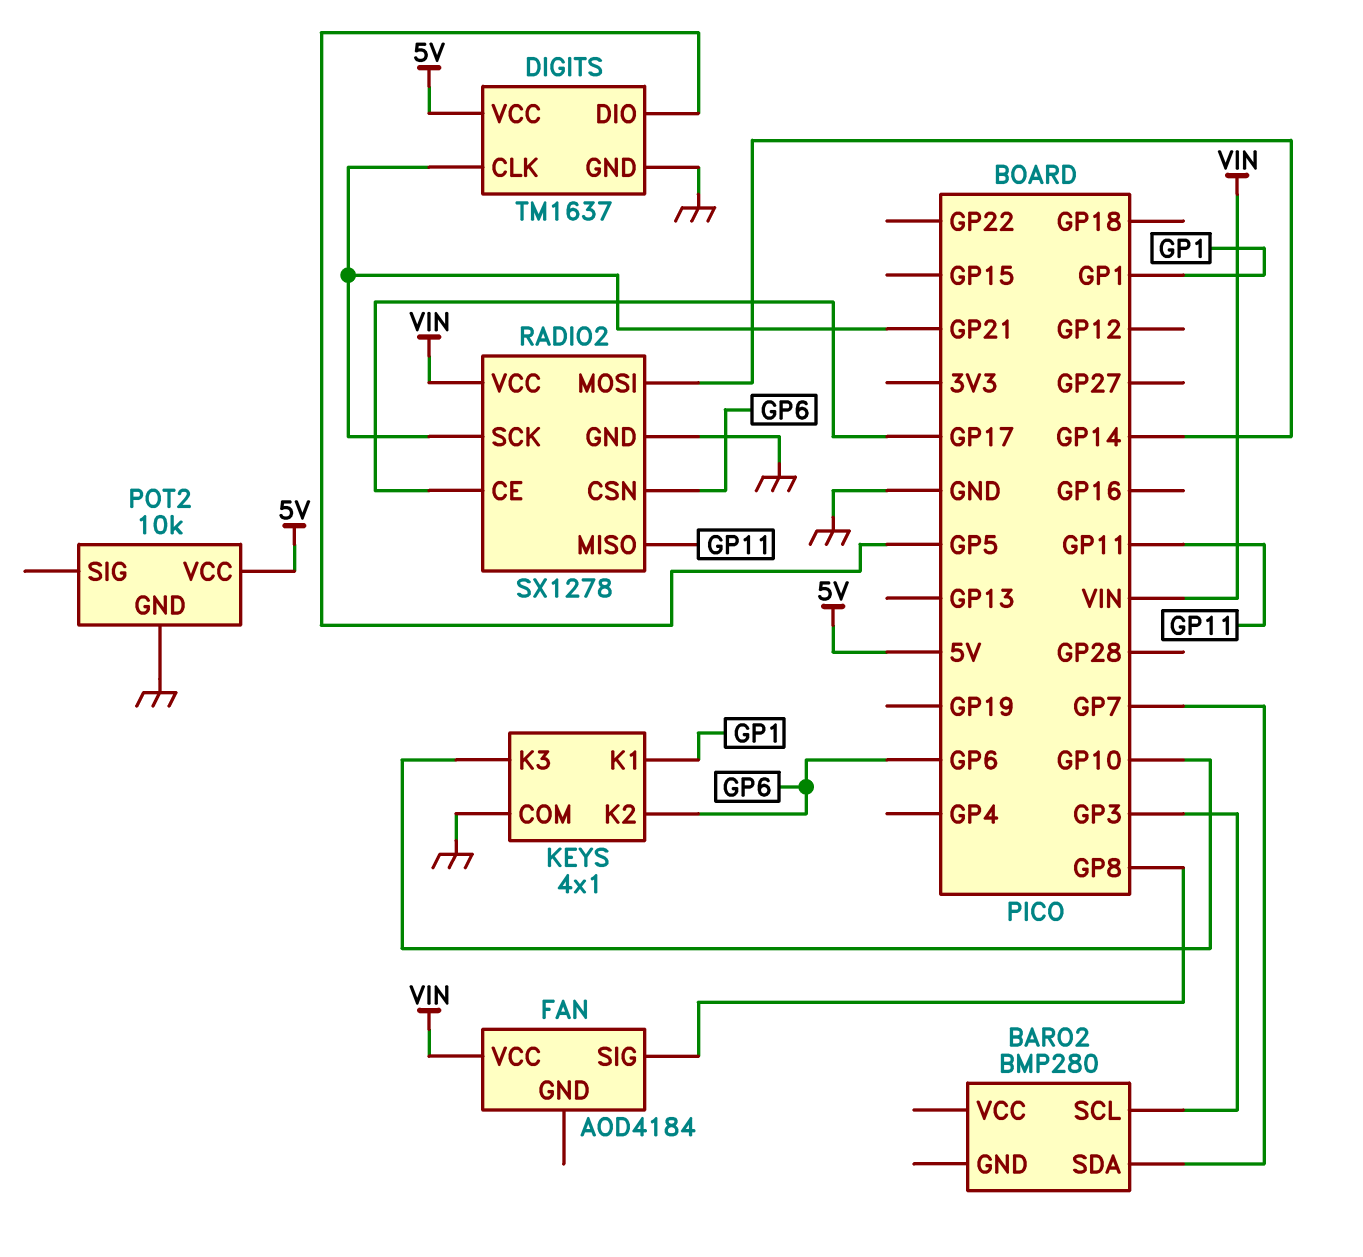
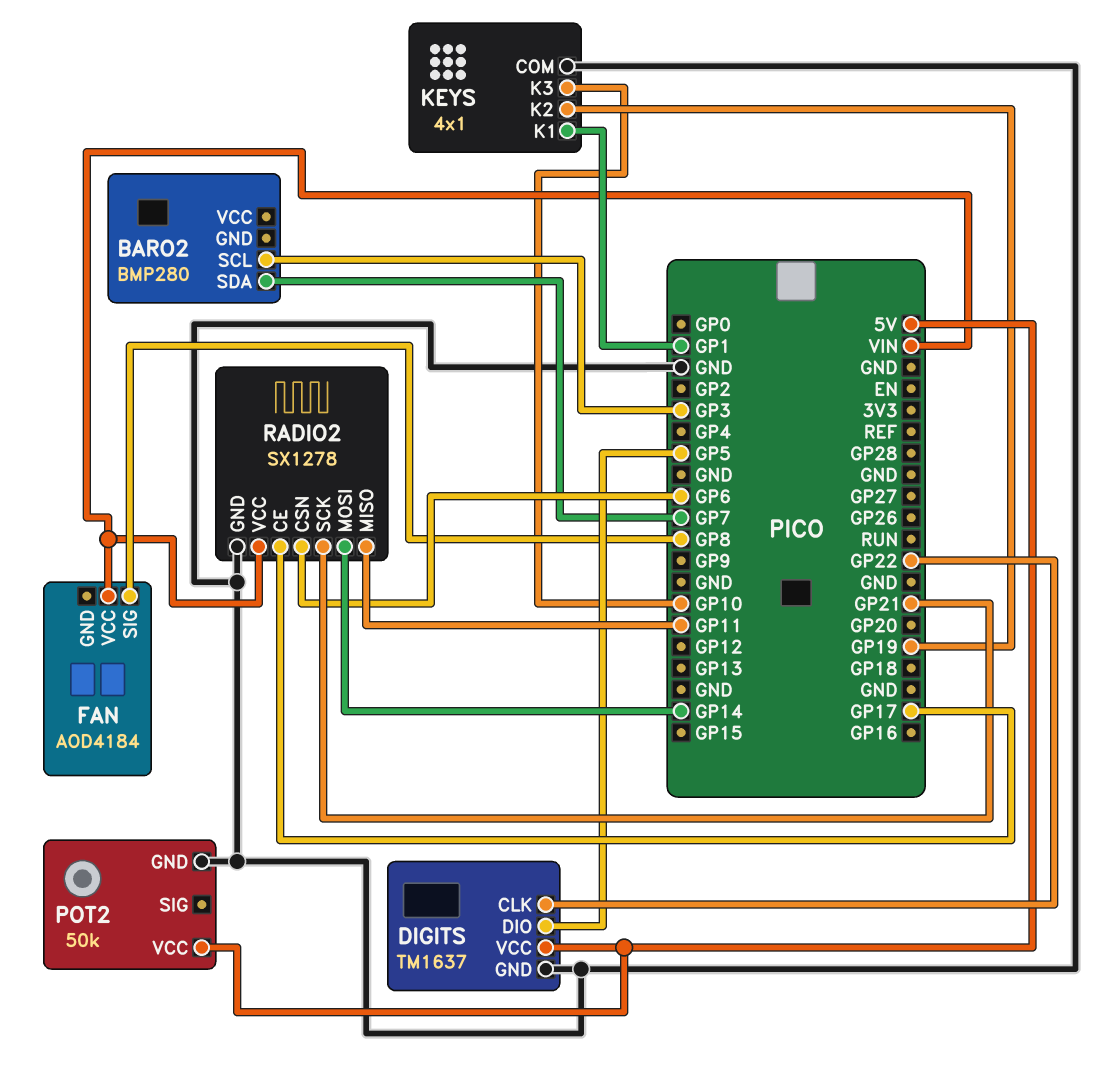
DIGITS pin CLK: GP21 -> GP22
KEYS pin K2: GP6 -> GP19
POT2: 10k -> 50k

